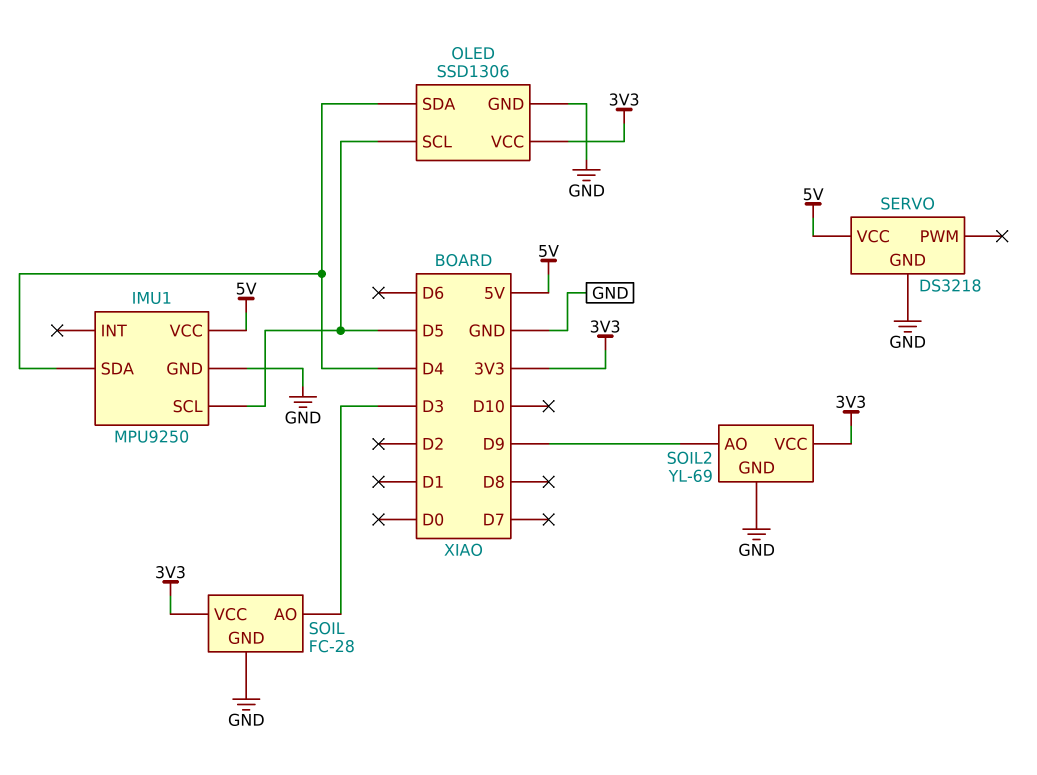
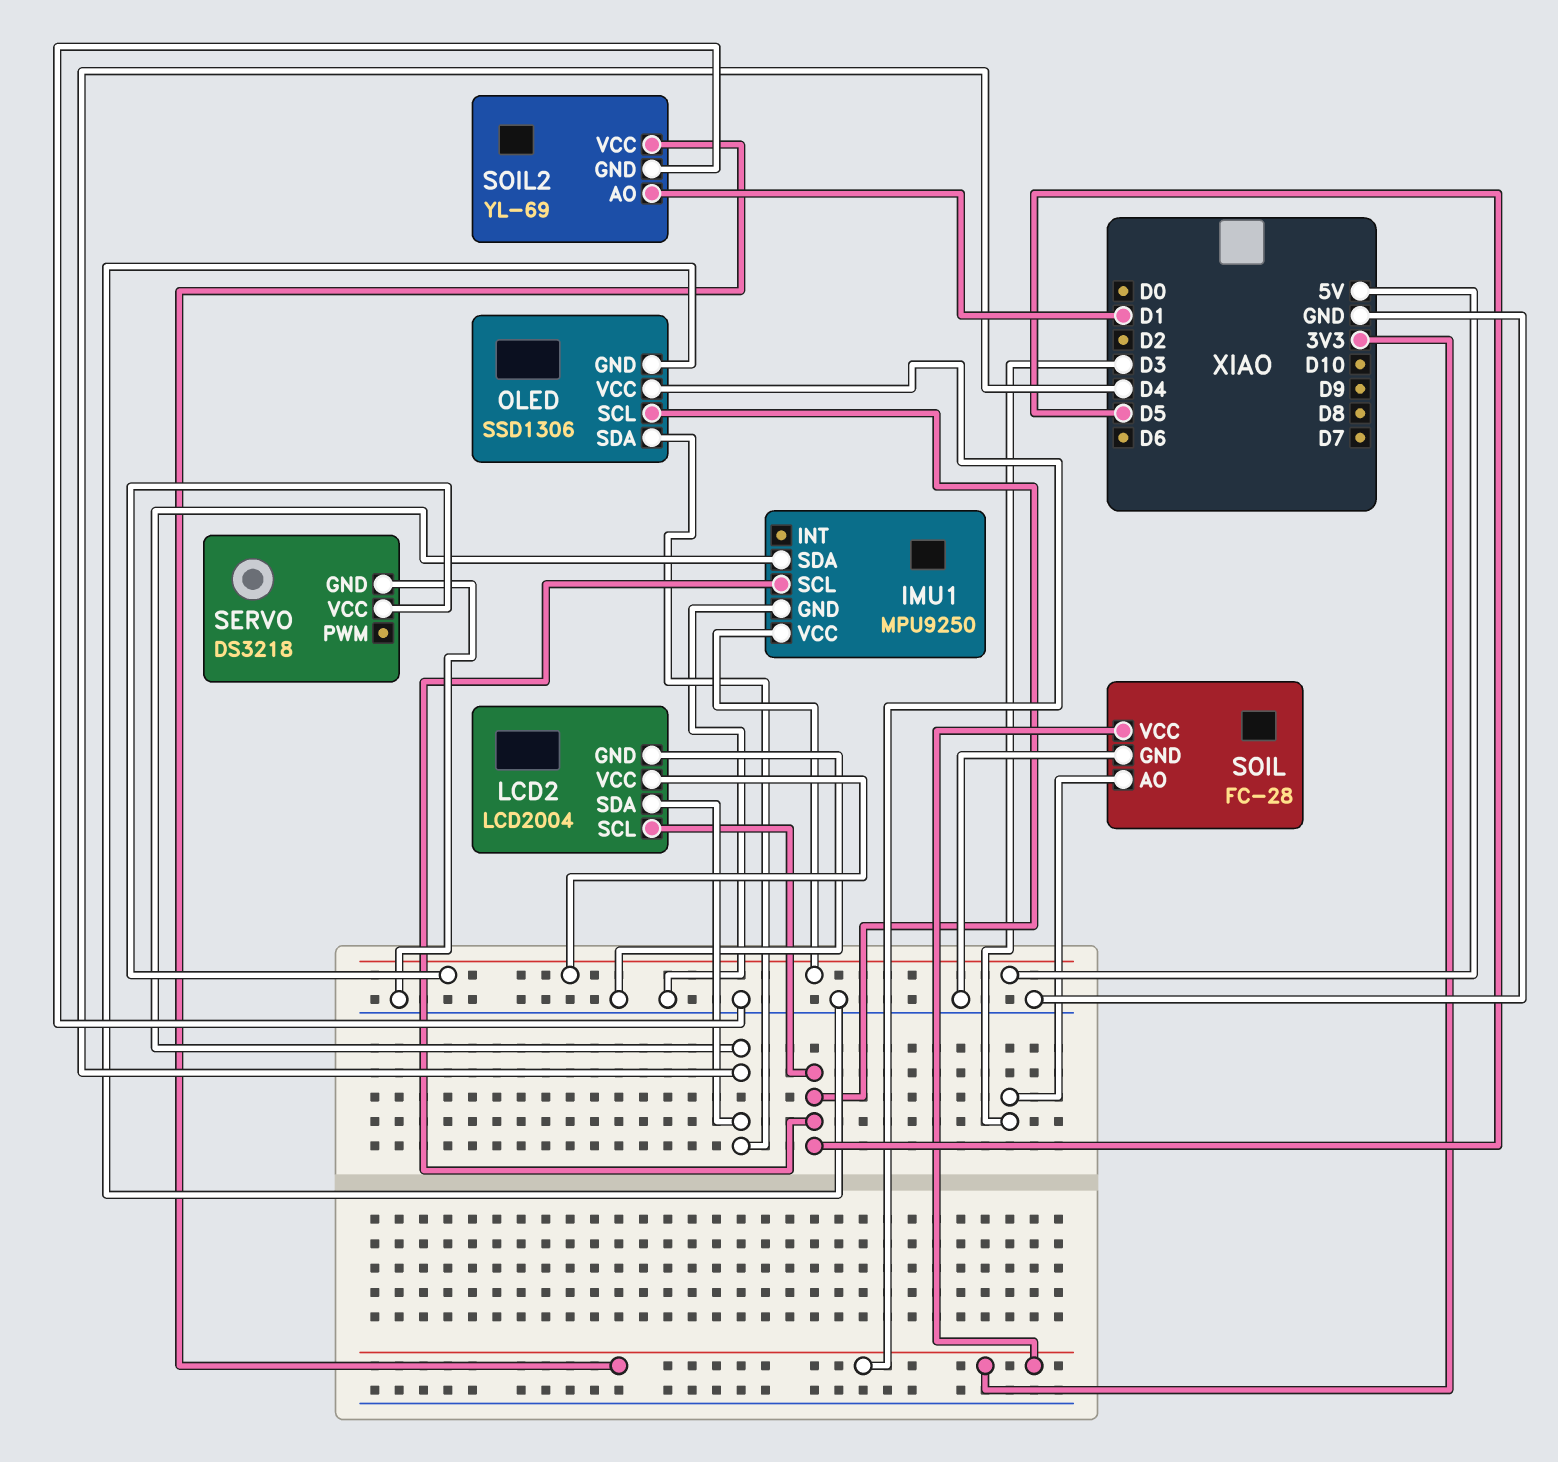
LCD2: none -> LCD2004
LCD2 pin GND: none -> GND
LCD2 pin SCL: none -> D5
LCD2 pin SDA: none -> D4
LCD2 pin VCC: none -> 5V
SOIL2 pin AO: D9 -> D1

